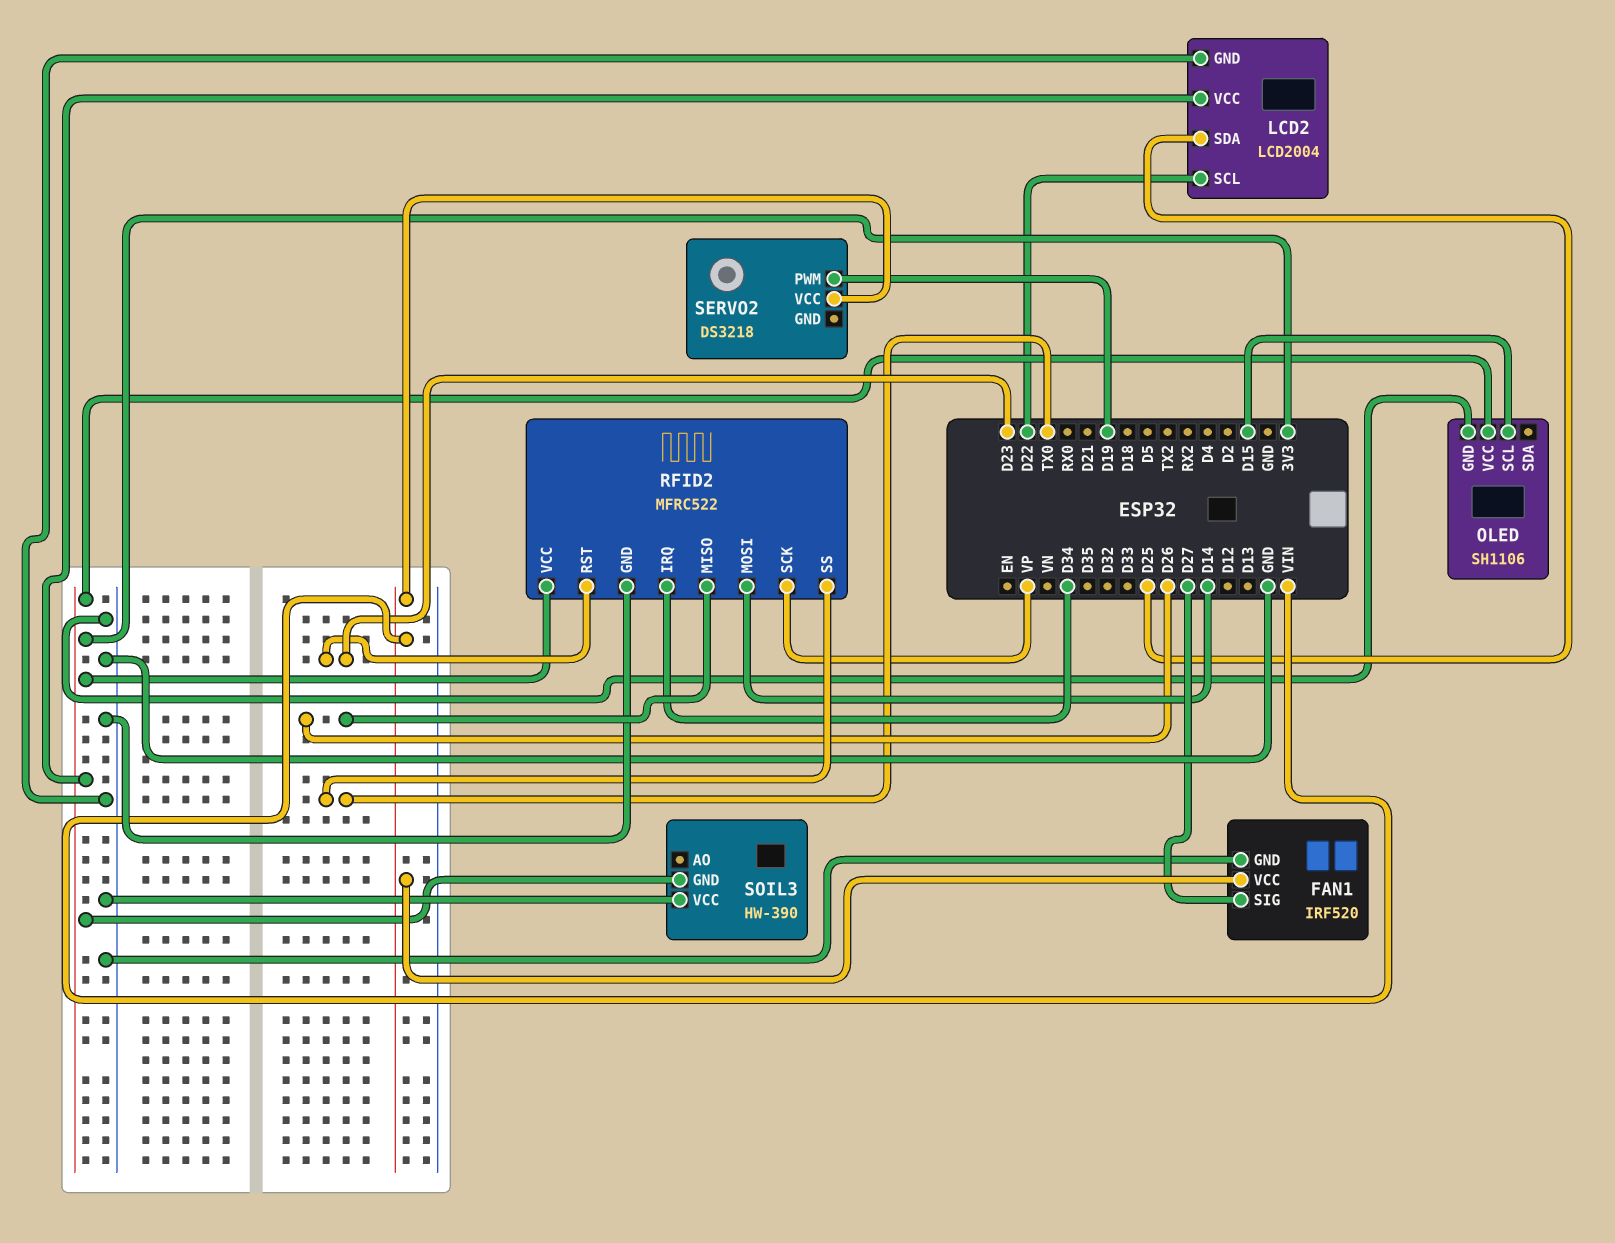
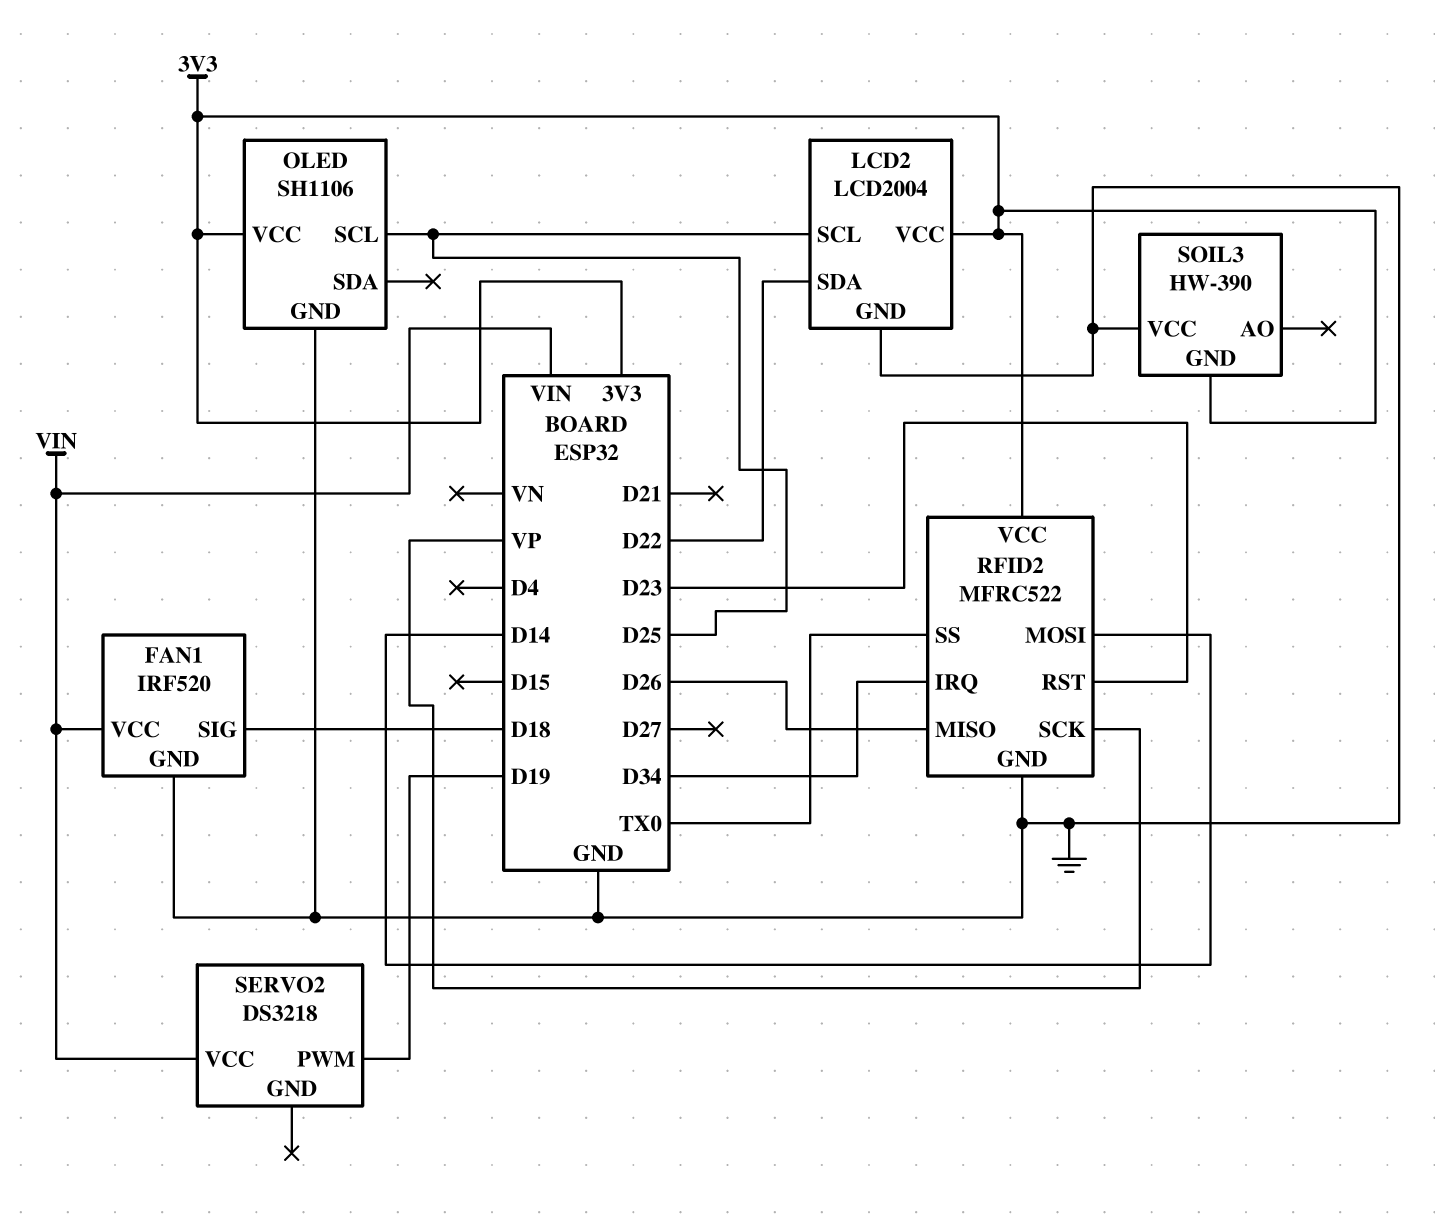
FAN1 pin SIG: D27 -> D18
LCD2 pin SCL: D22 -> D25
LCD2 pin SDA: D25 -> D22
OLED pin SCL: D15 -> D25

